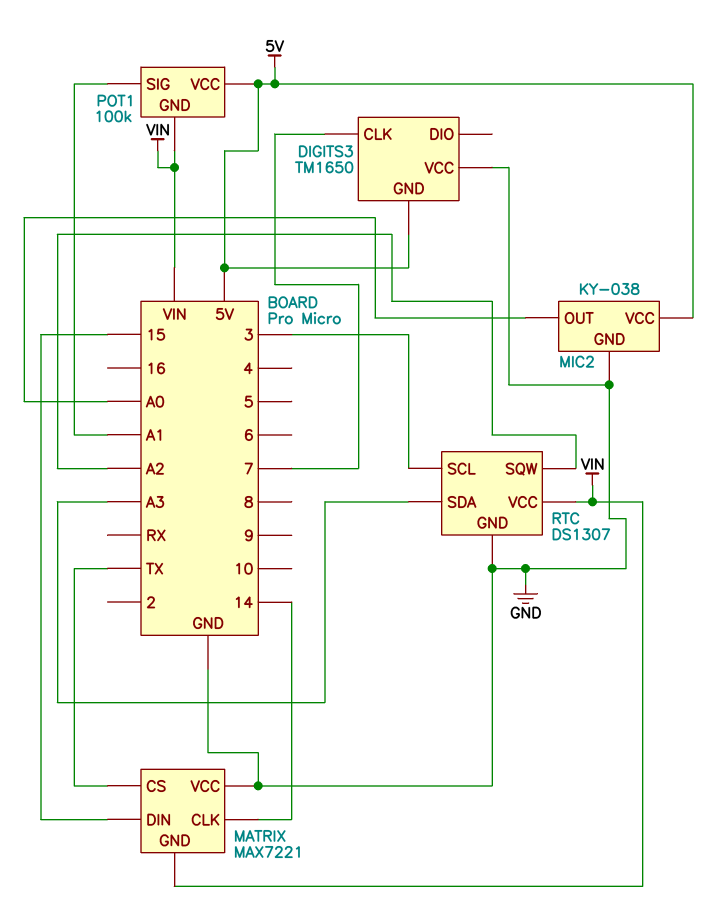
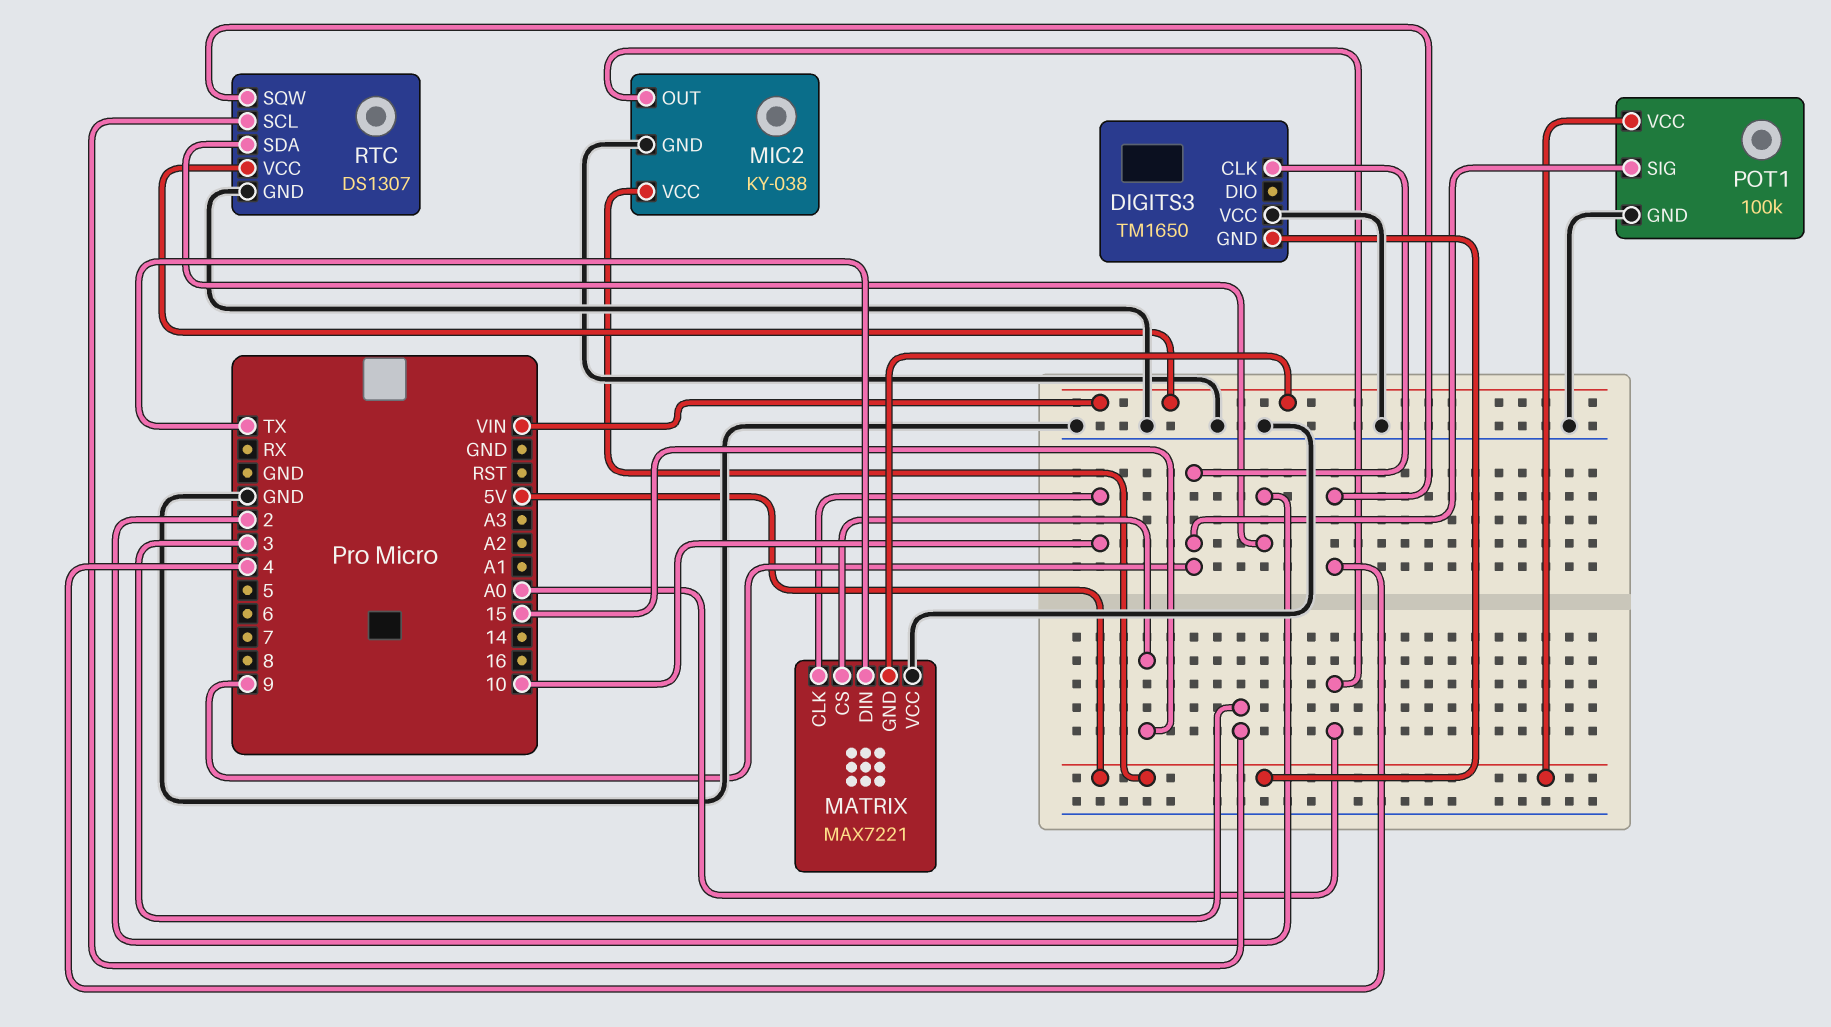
DIGITS3 pin CLK: 7 -> 9
MATRIX pin CLK: 14 -> 10
MATRIX pin CS: TX -> 15
MATRIX pin DIN: 15 -> TX
POT1 pin GND: VIN -> GND
POT1 pin SIG: A1 -> 9
RTC pin SDA: A3 -> 2
RTC pin SQW: A2 -> 4

